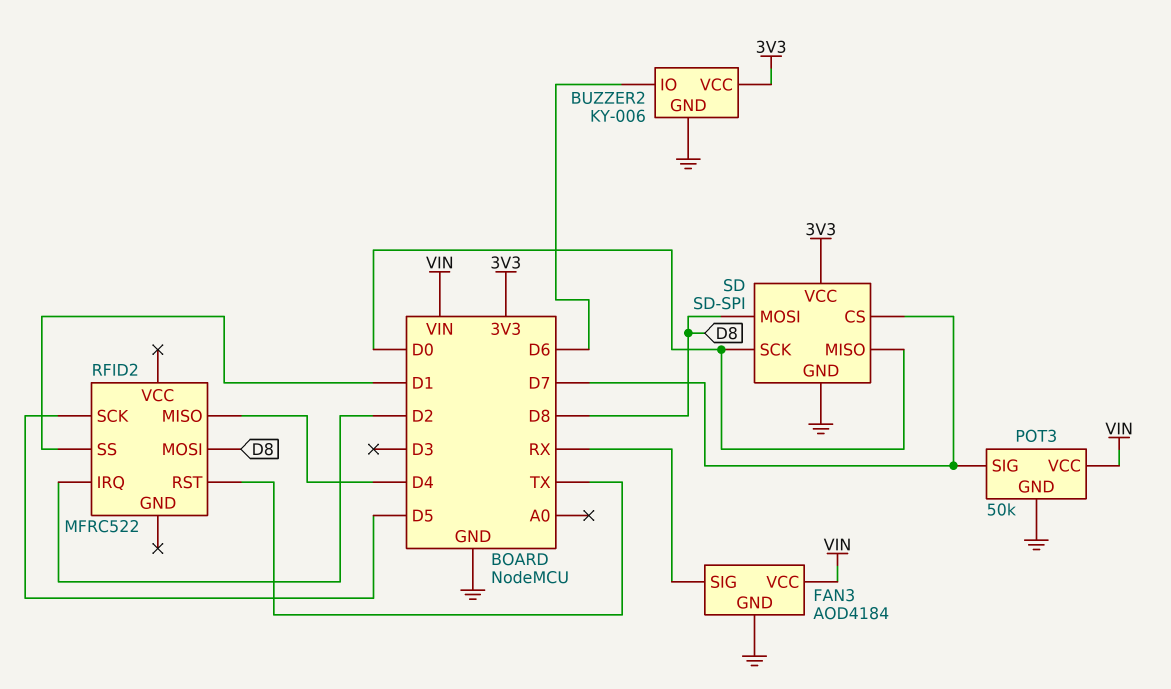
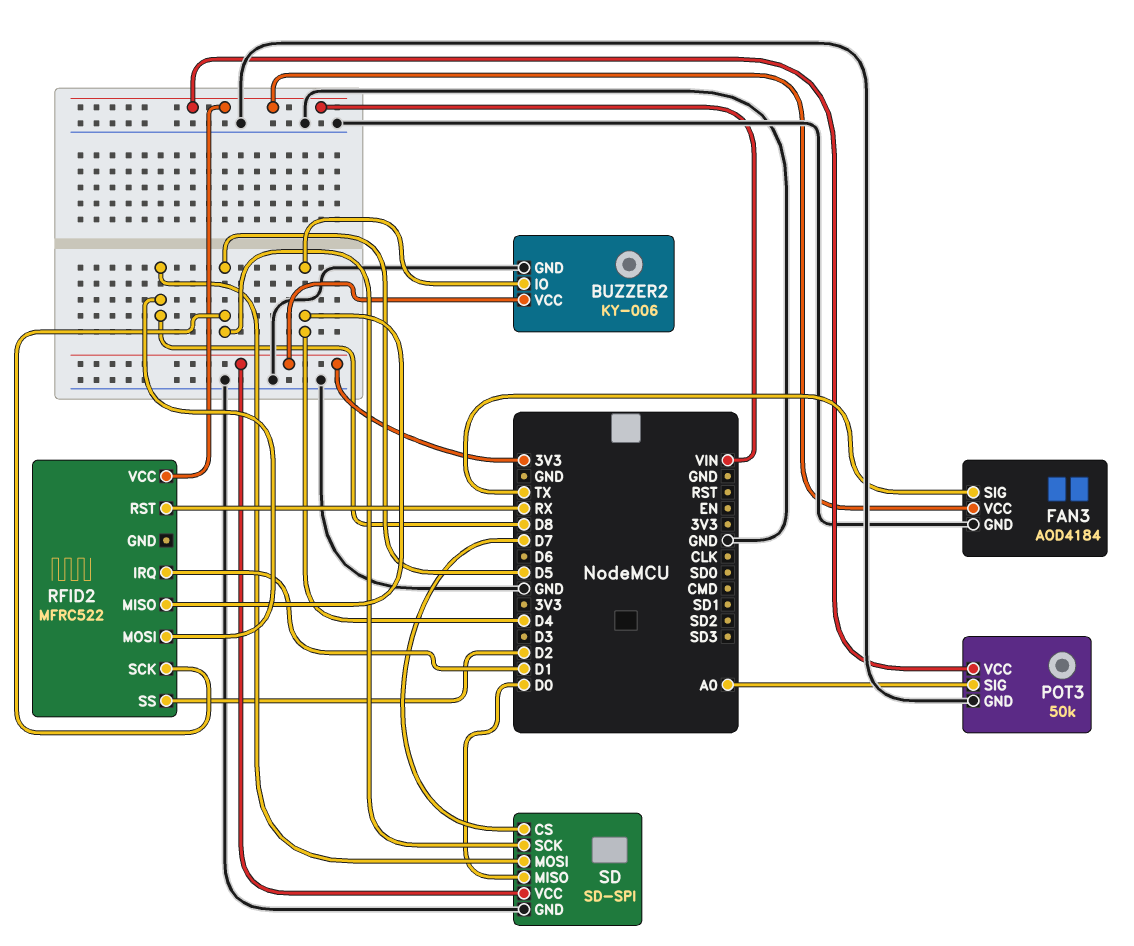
BUZZER2 pin IO: D6 -> D4
FAN3 pin SIG: RX -> TX
POT3 pin SIG: D7 -> A0
RFID2 pin IRQ: D2 -> D1
RFID2 pin RST: TX -> RX
RFID2 pin SS: D1 -> D2
RFID2 pin VCC: none -> VIN
SD pin SCK: D0 -> D5

